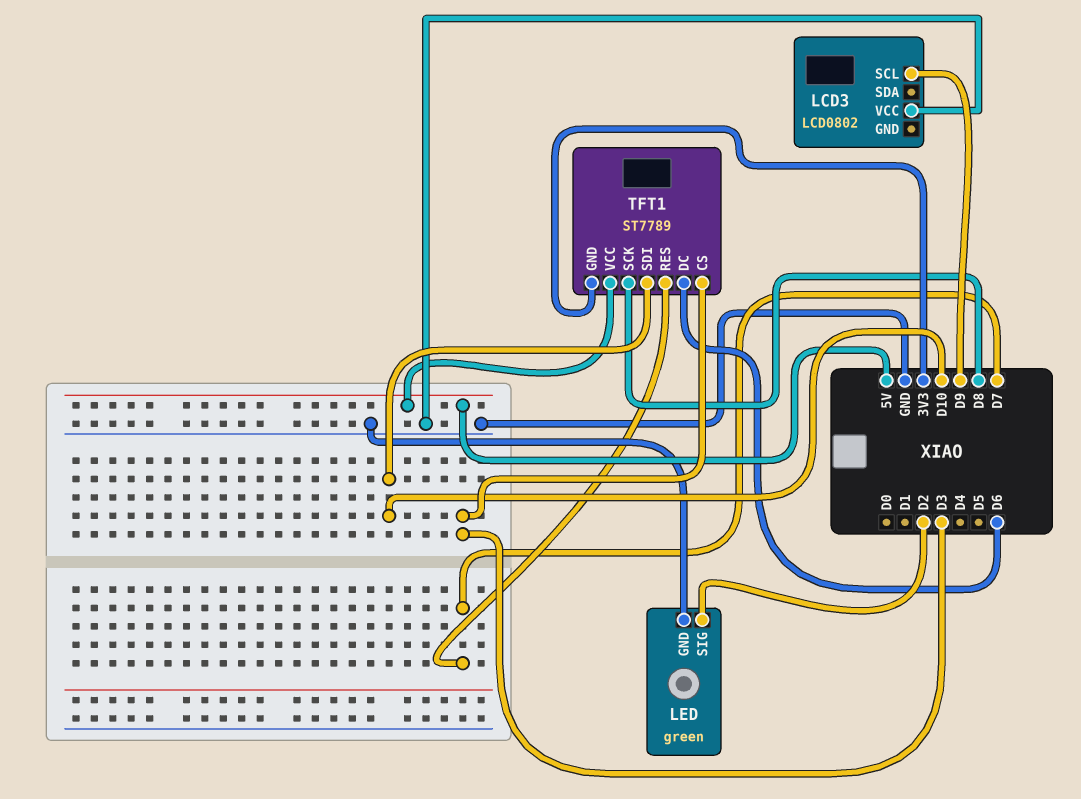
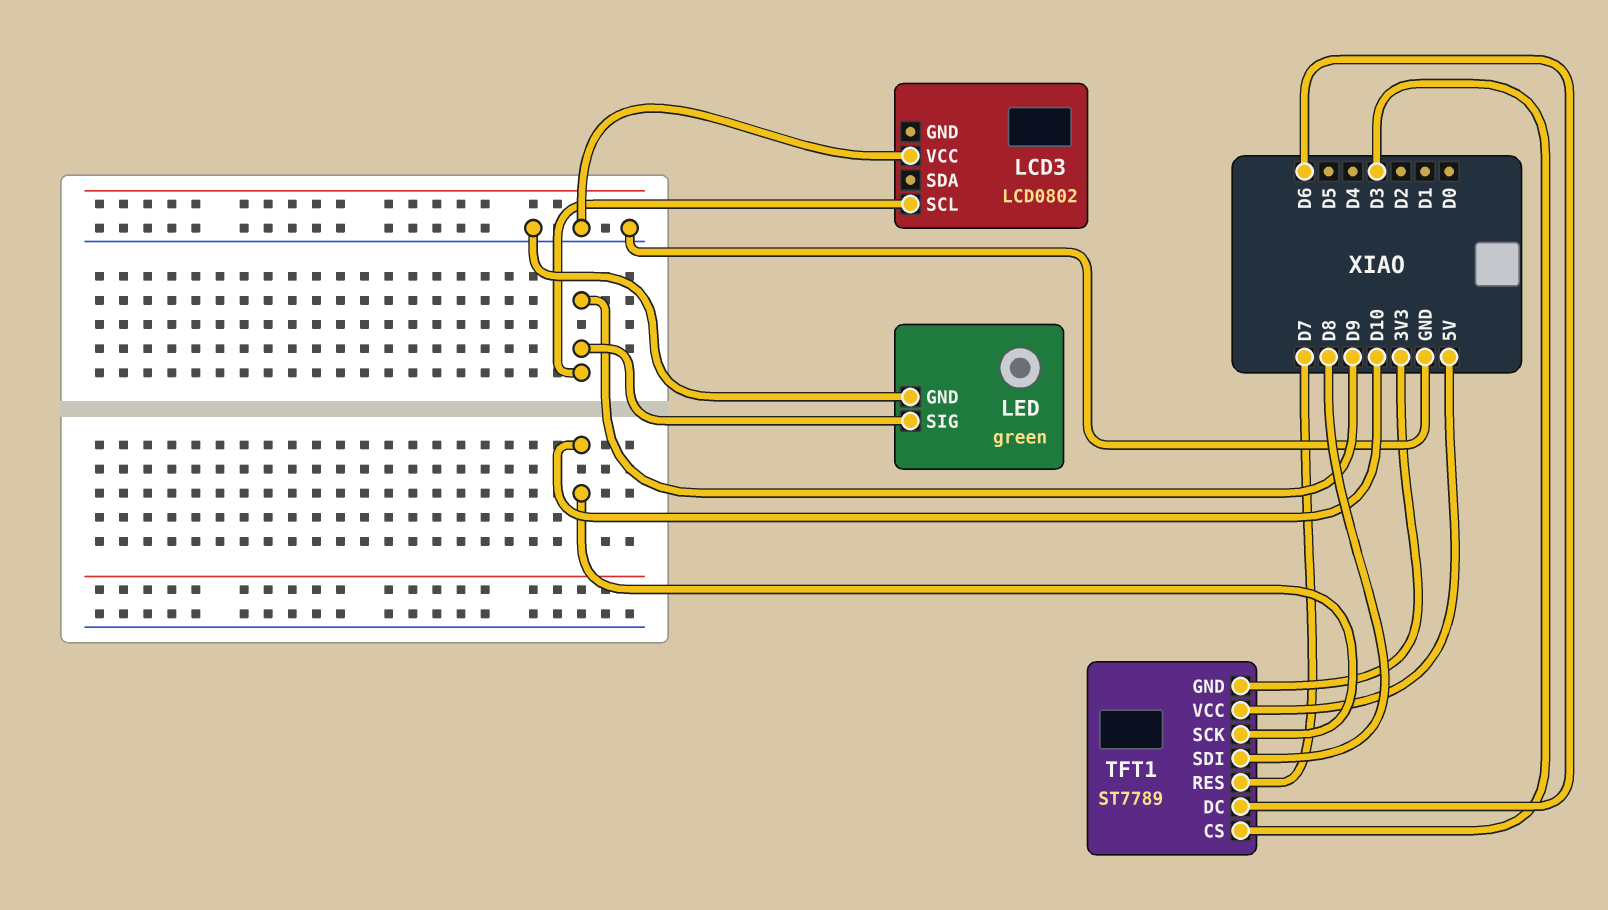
LED pin SIG: D2 -> D9
TFT1 pin SCK: D8 -> D10
TFT1 pin SDI: D10 -> D8

